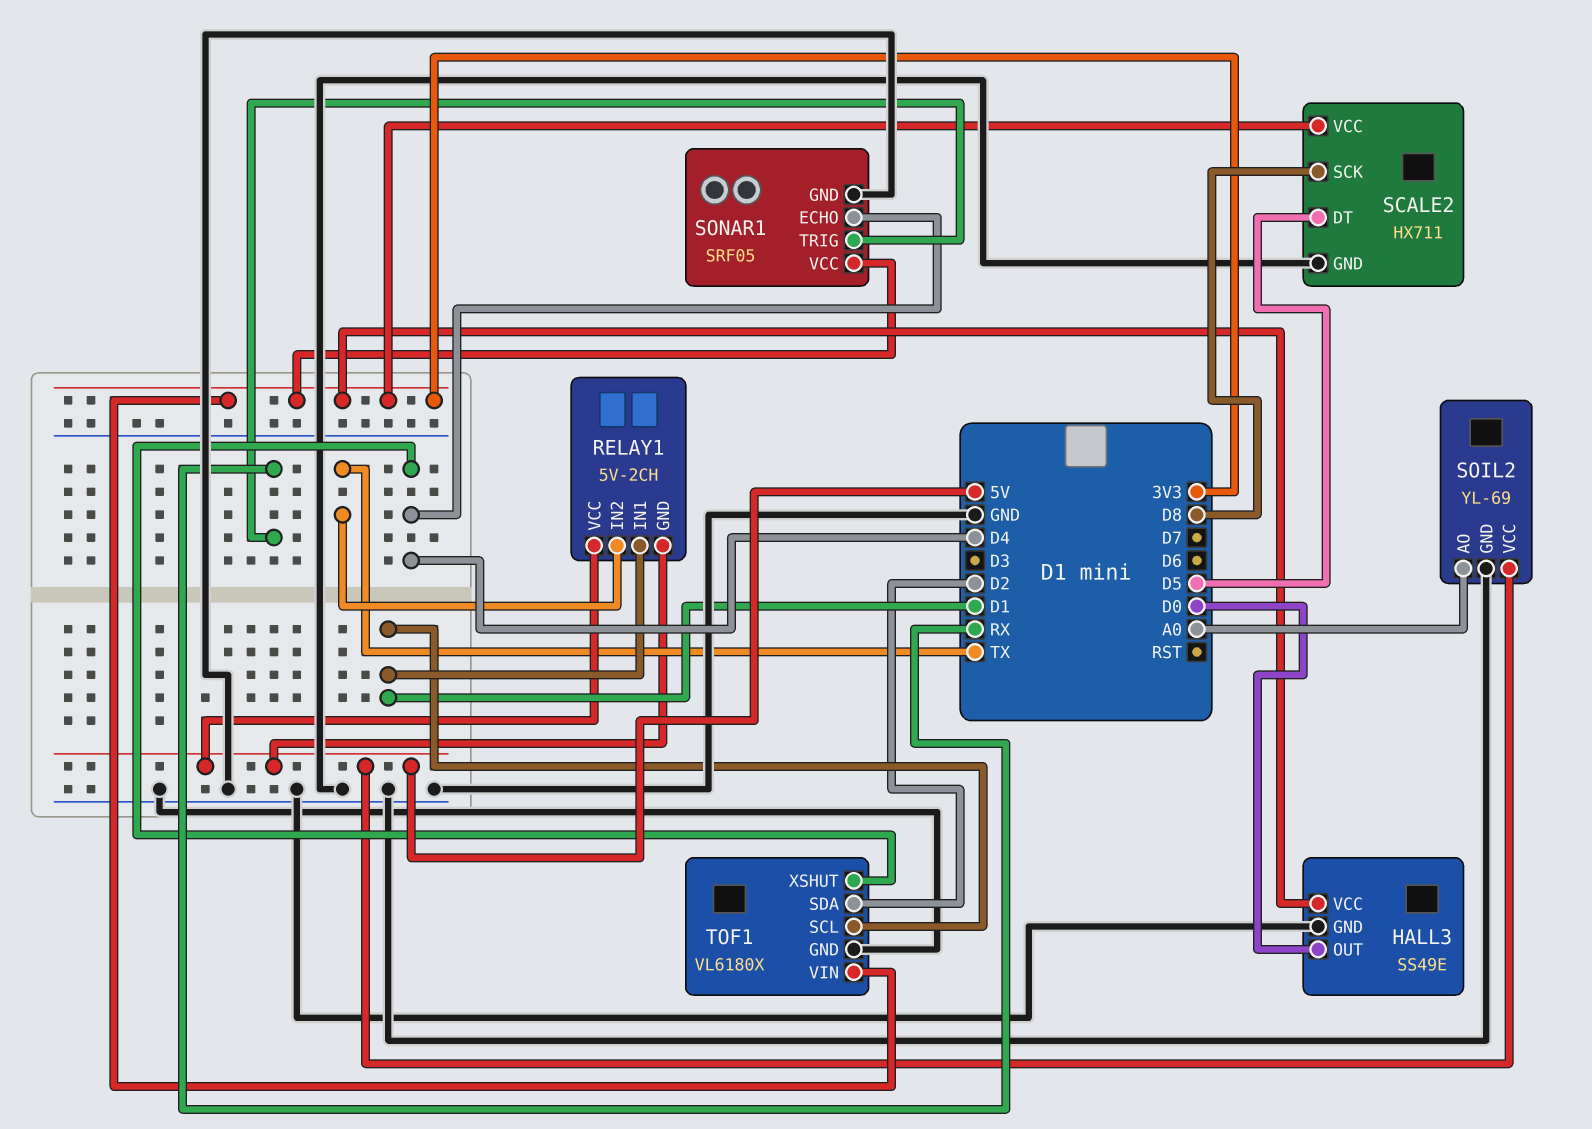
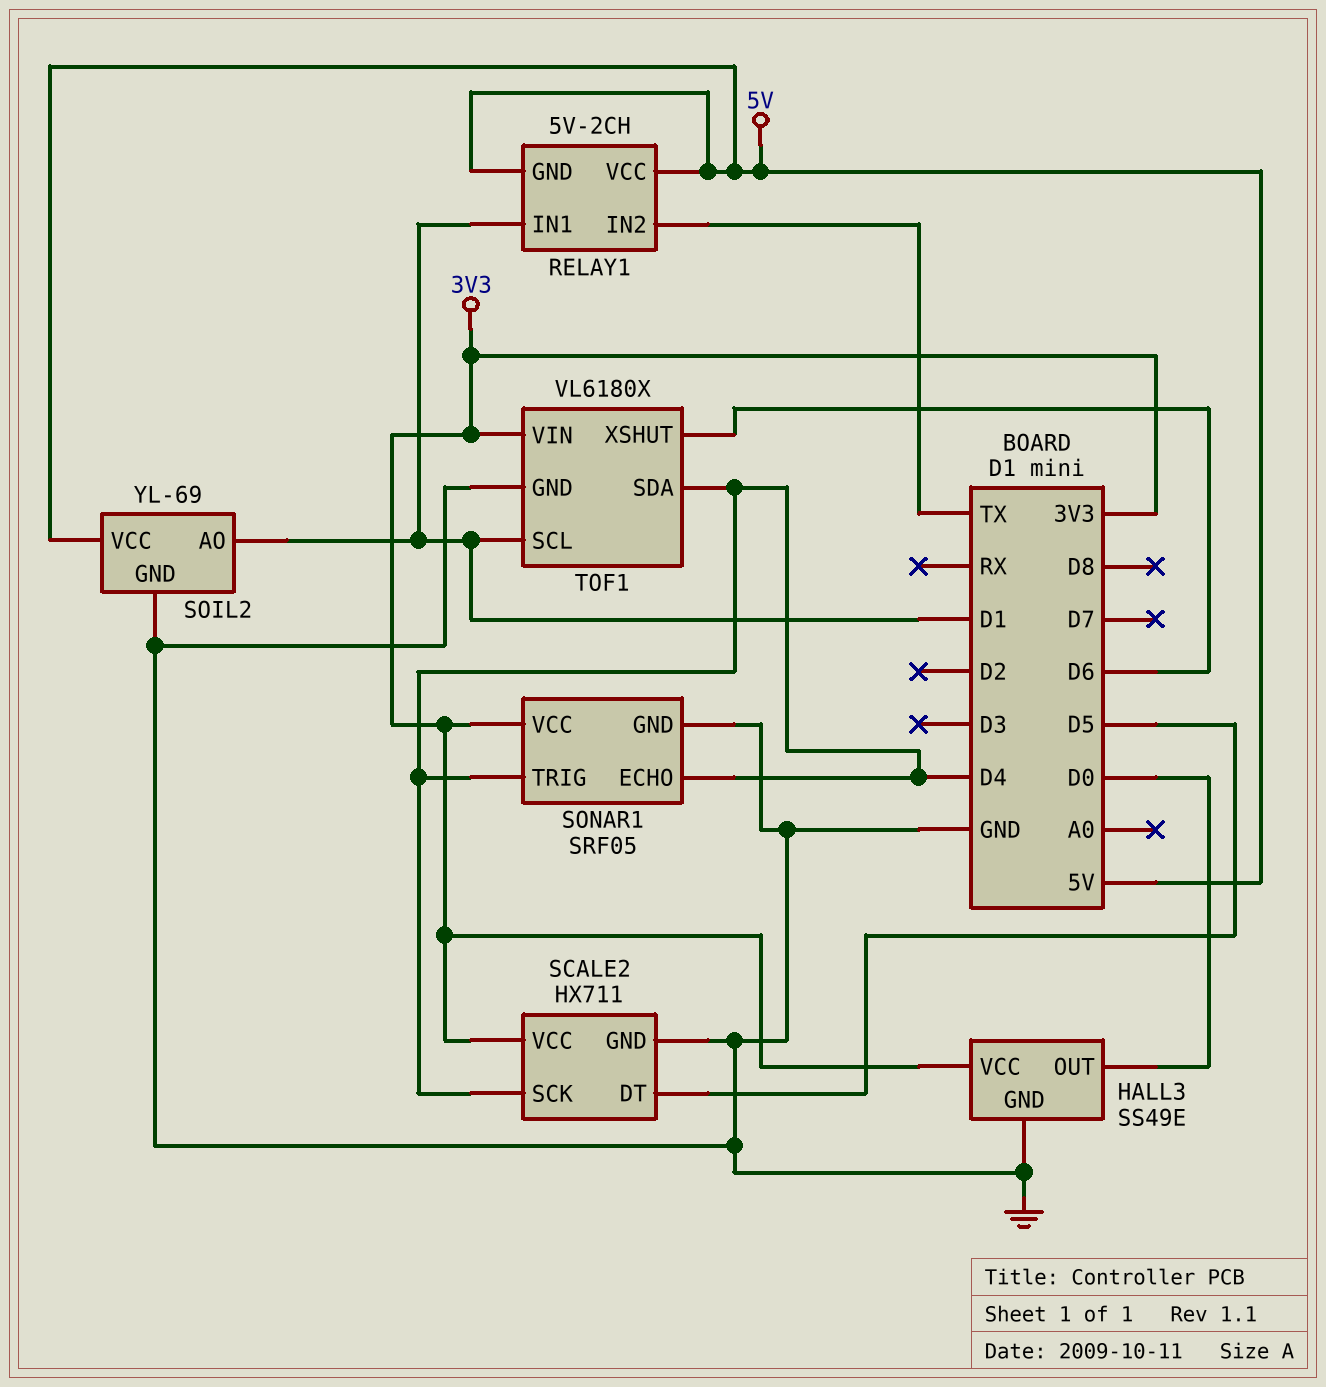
SCALE2 pin SCK: D8 -> D4
SOIL2 pin AO: A0 -> D1
SONAR1 pin TRIG: RX -> D4
TOF1 pin SDA: D2 -> D4
TOF1 pin XSHUT: D4 -> D6

